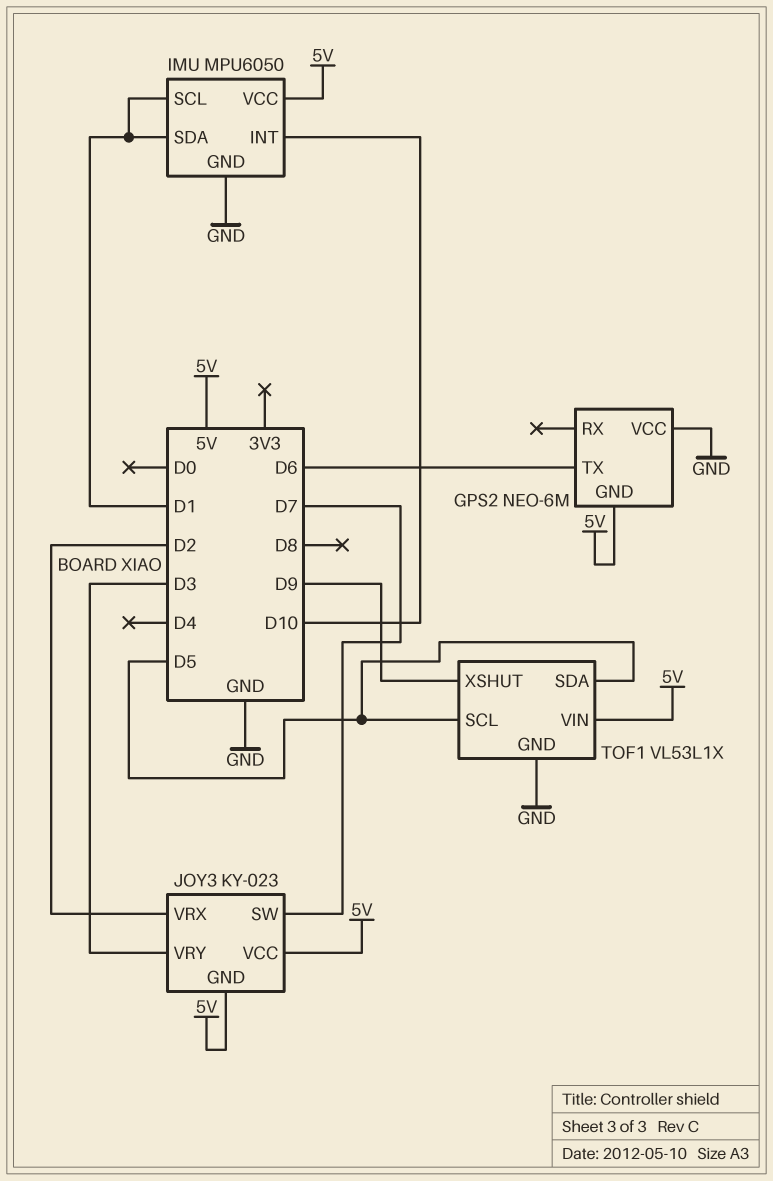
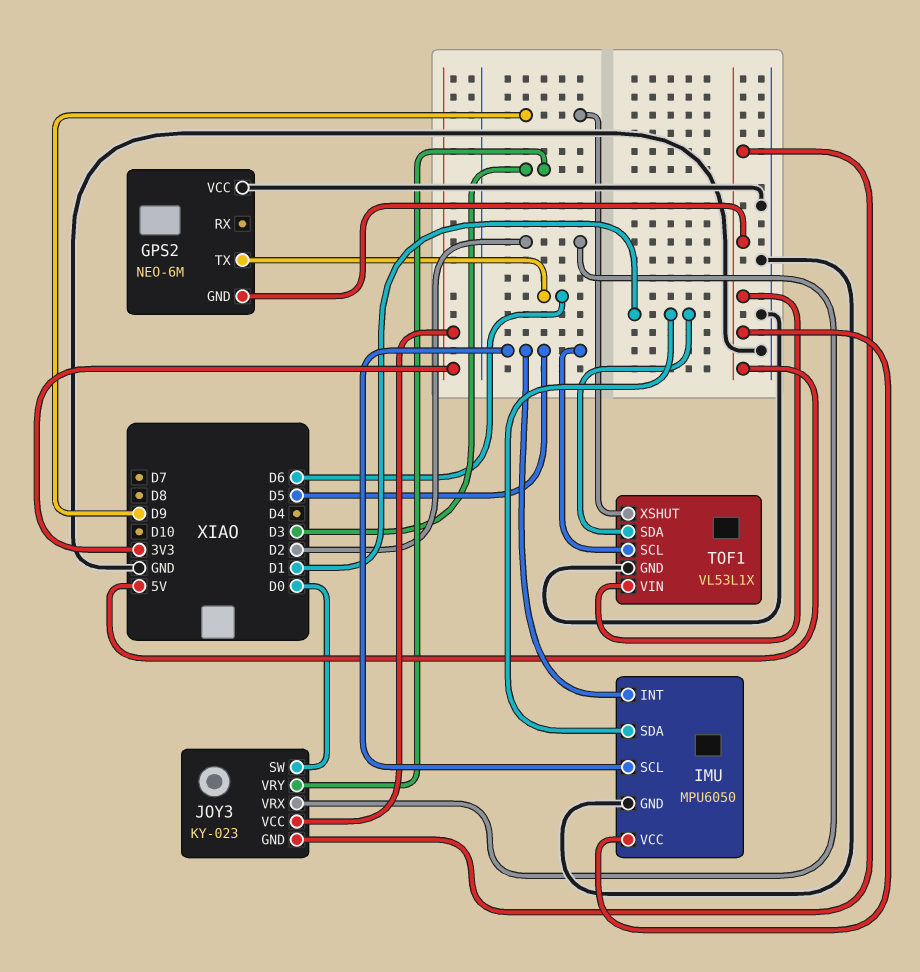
IMU pin INT: D10 -> D5
IMU pin SCL: D1 -> D5
JOY3 pin SW: D7 -> D0
JOY3 pin VCC: 5V -> 3V3
TOF1 pin SDA: D5 -> D1

